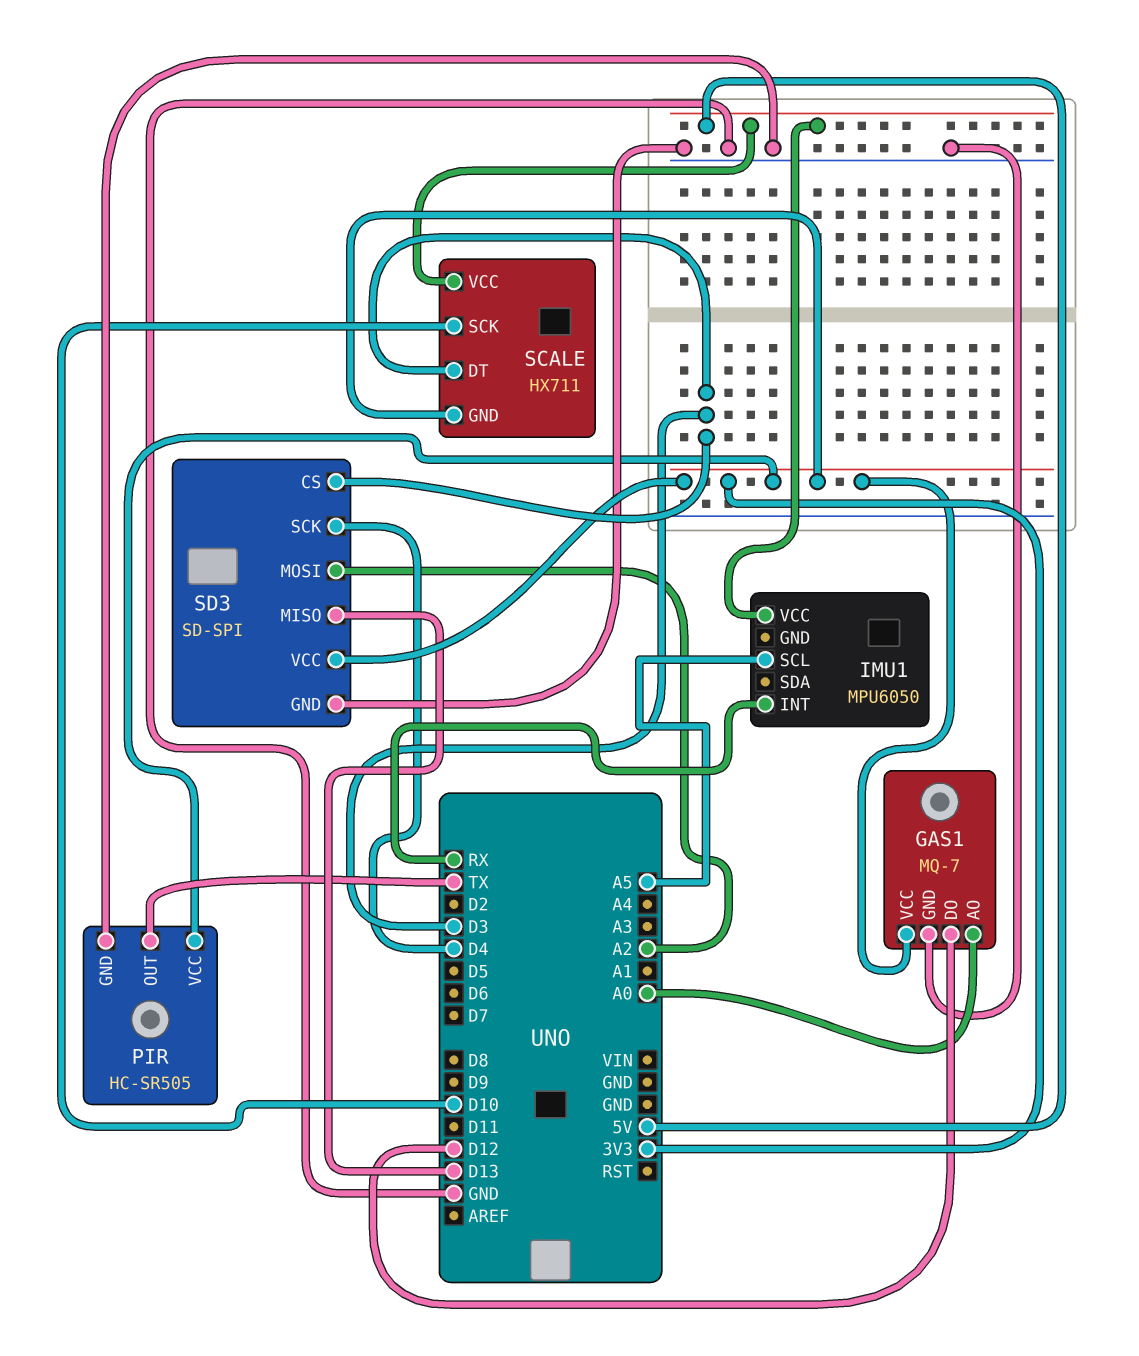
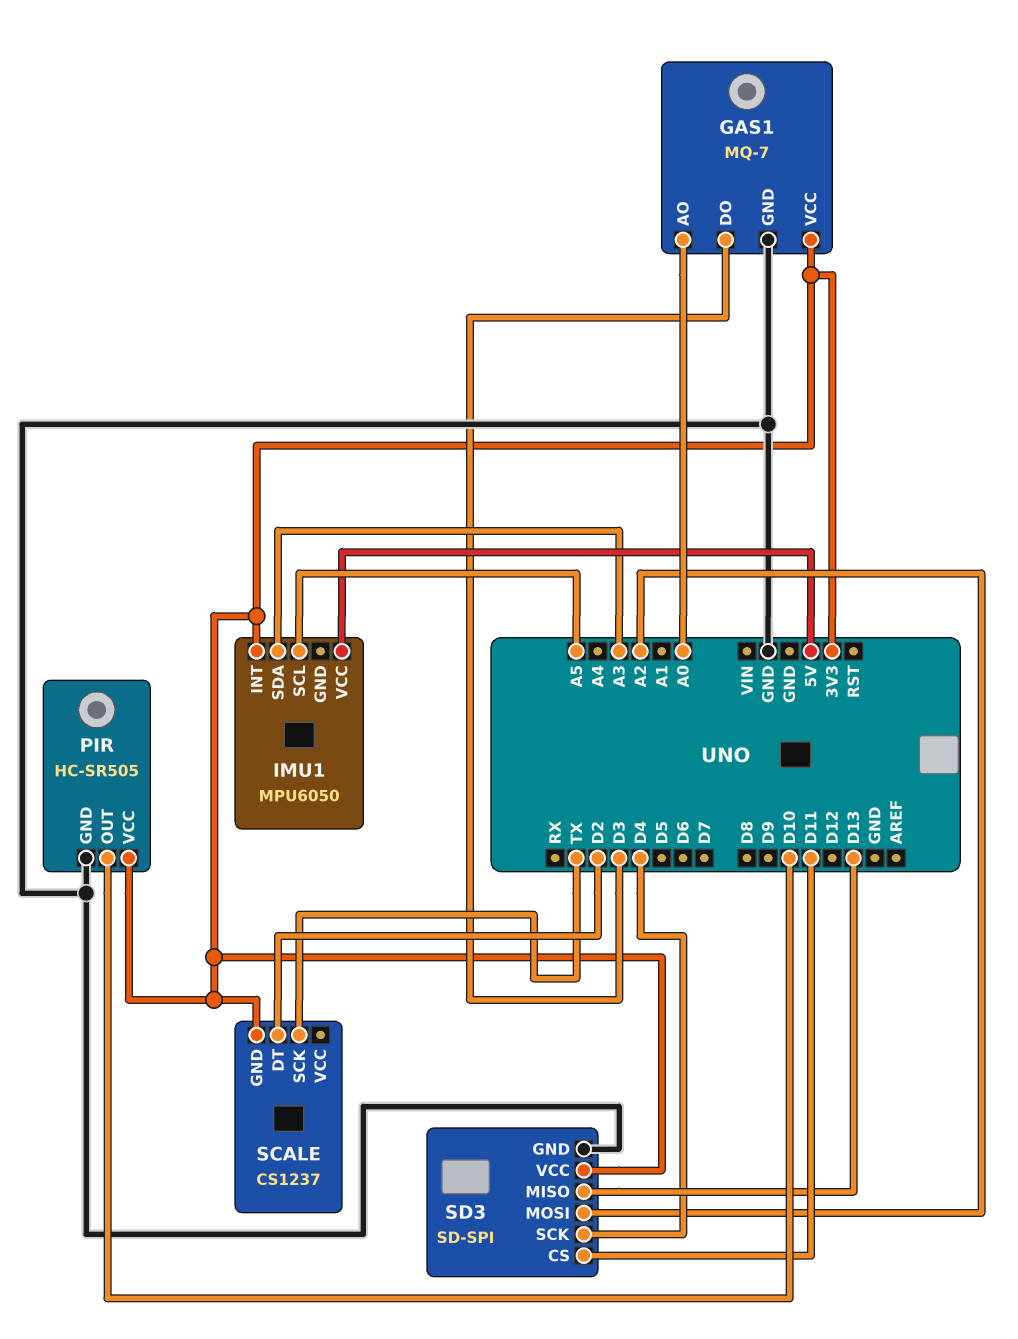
GAS1 pin DO: D12 -> D3
IMU1 pin INT: RX -> 3V3
IMU1 pin SDA: none -> A3
PIR pin OUT: TX -> D10
SCALE: HX711 -> CS1237
SCALE pin DT: D3 -> D2
SCALE pin SCK: D10 -> TX
SCALE pin VCC: 5V -> none
SD3 pin CS: D3 -> D11

